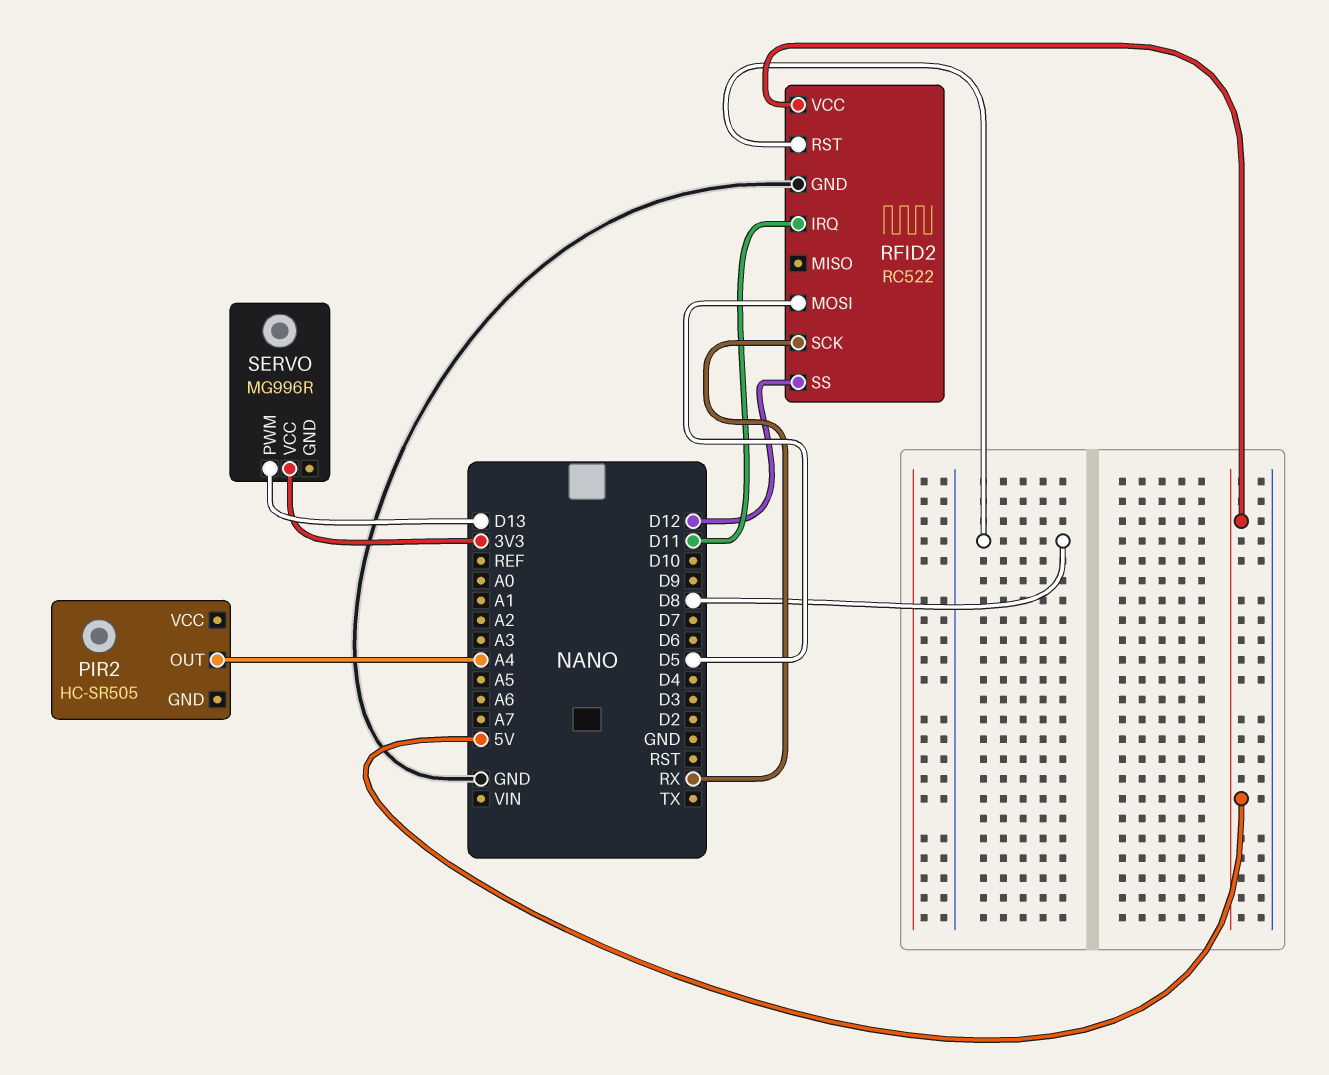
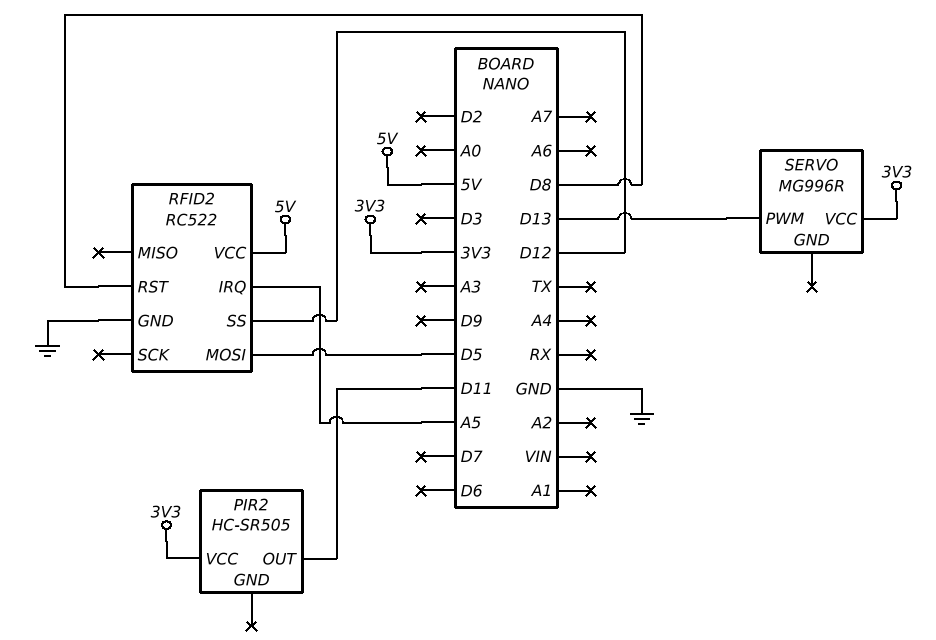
PIR2 pin OUT: A4 -> D11
PIR2 pin VCC: none -> 3V3
RFID2 pin IRQ: D11 -> A5
RFID2 pin SCK: RX -> none

